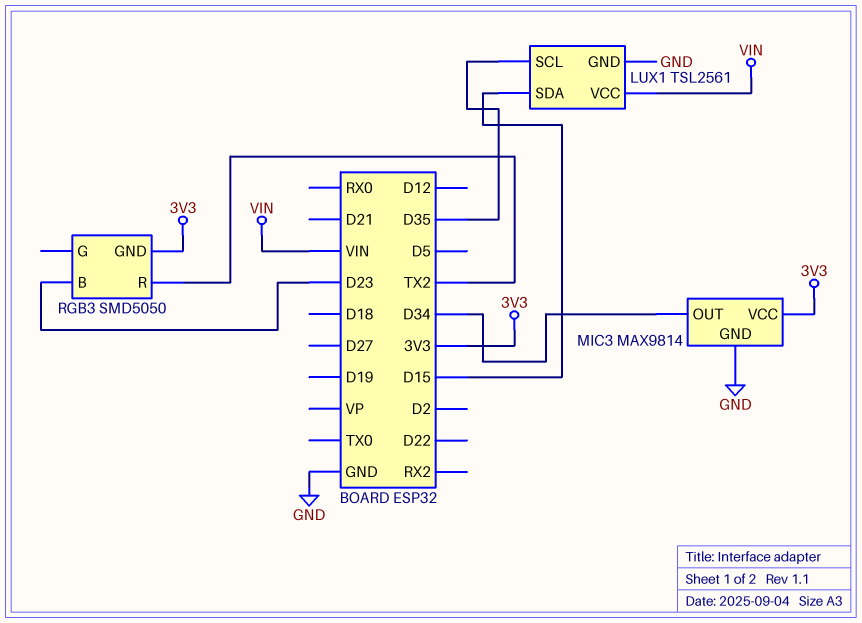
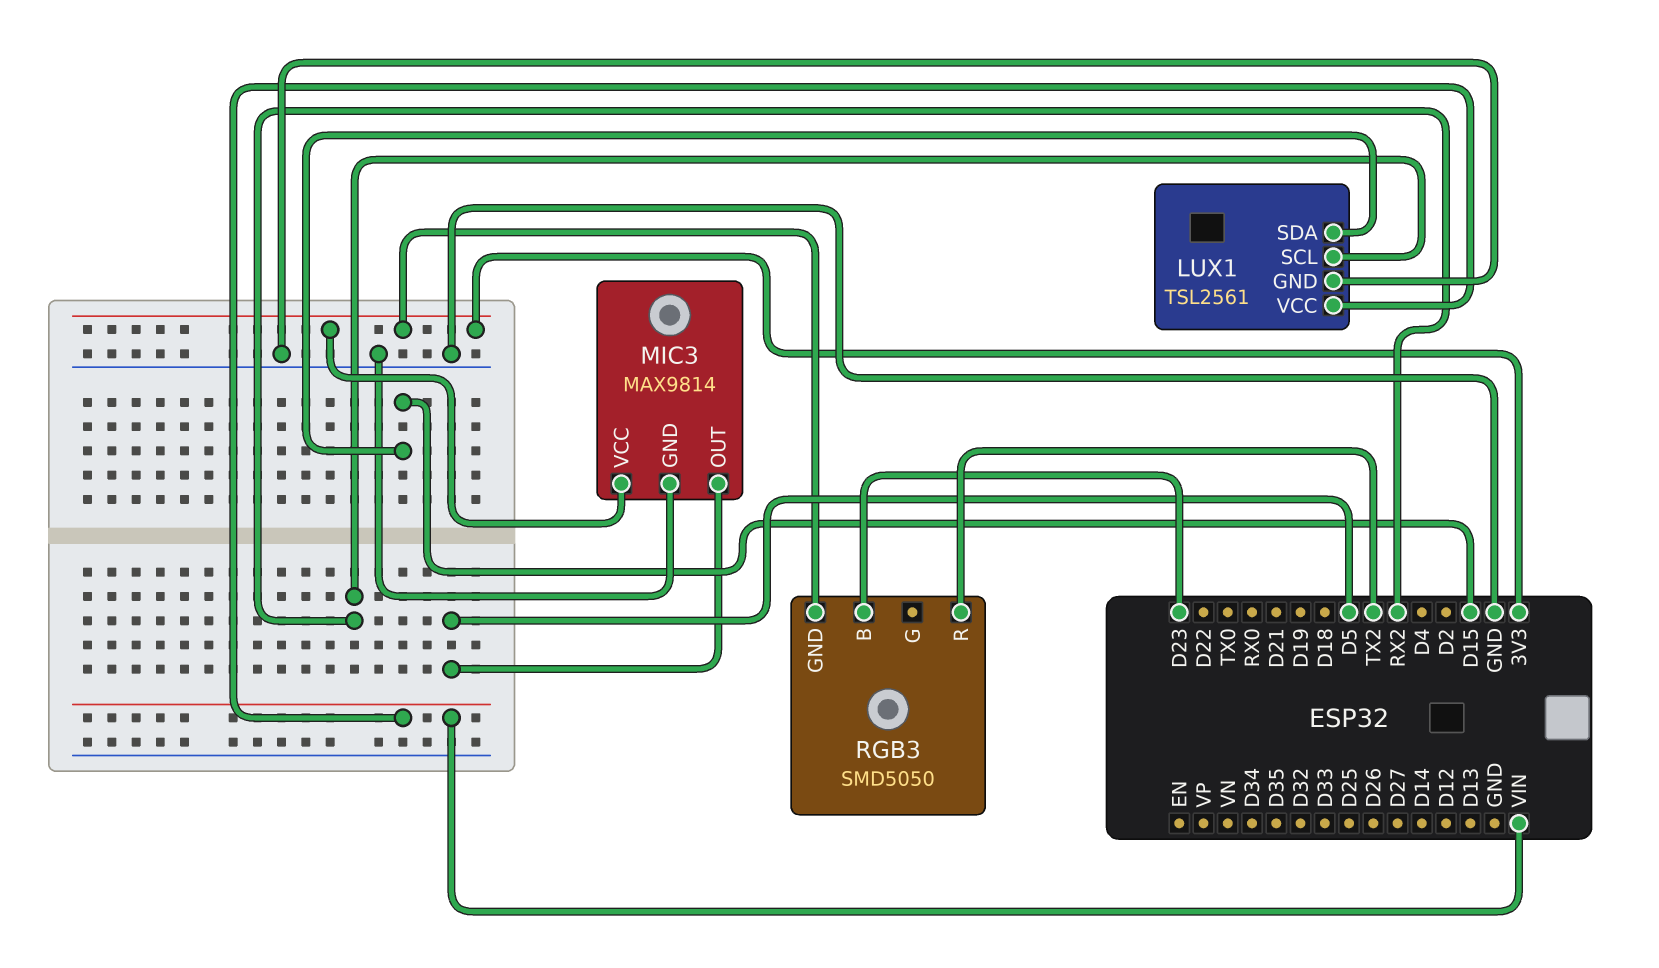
LUX1 pin SCL: D35 -> RX2
MIC3 pin OUT: D34 -> D5

